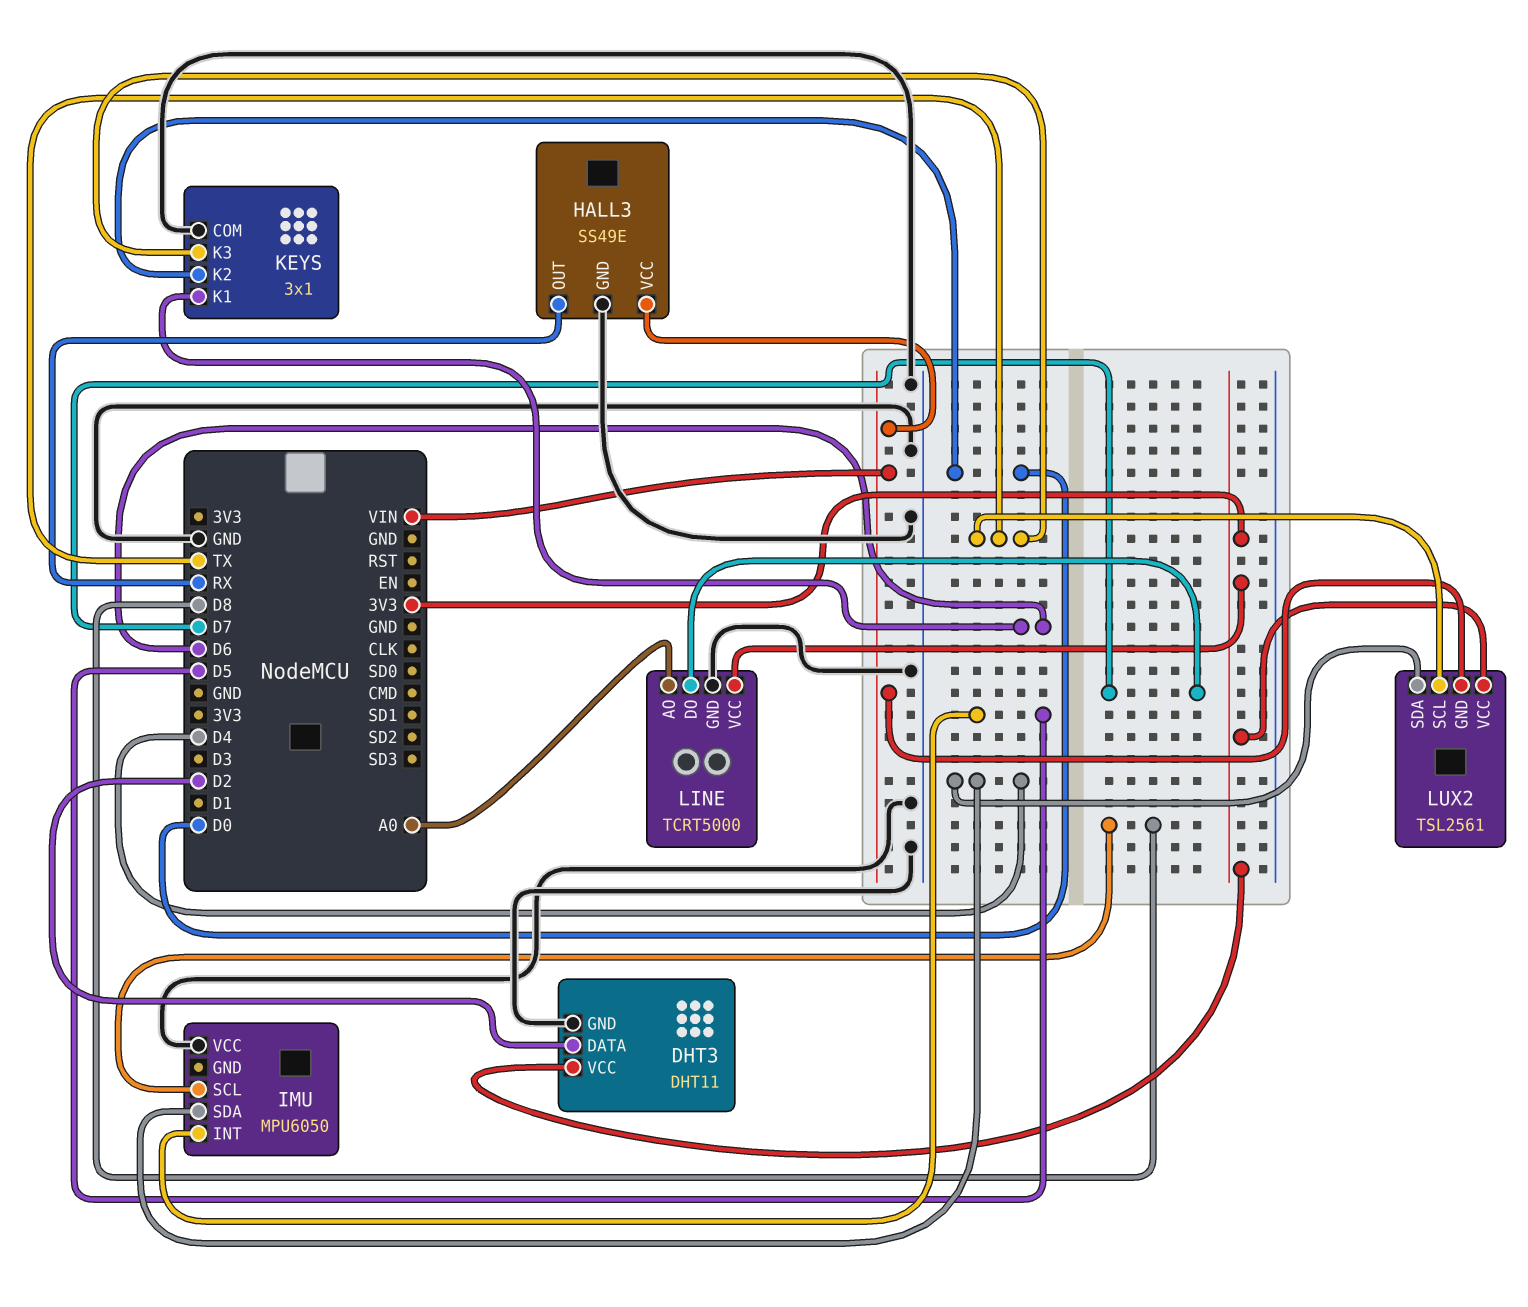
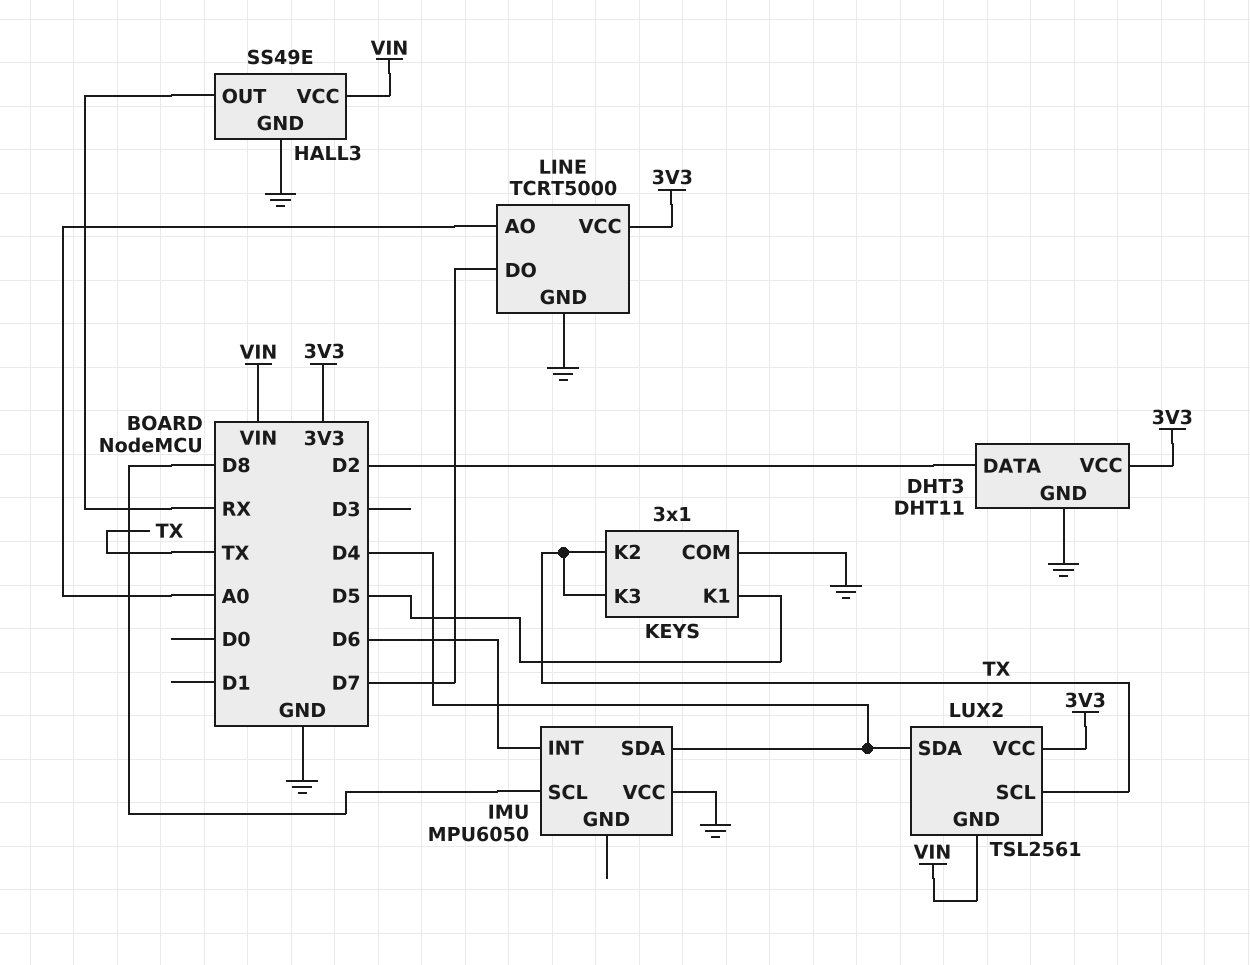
IMU pin INT: D5 -> D6
KEYS pin K1: D6 -> D5
KEYS pin K2: D0 -> TX

